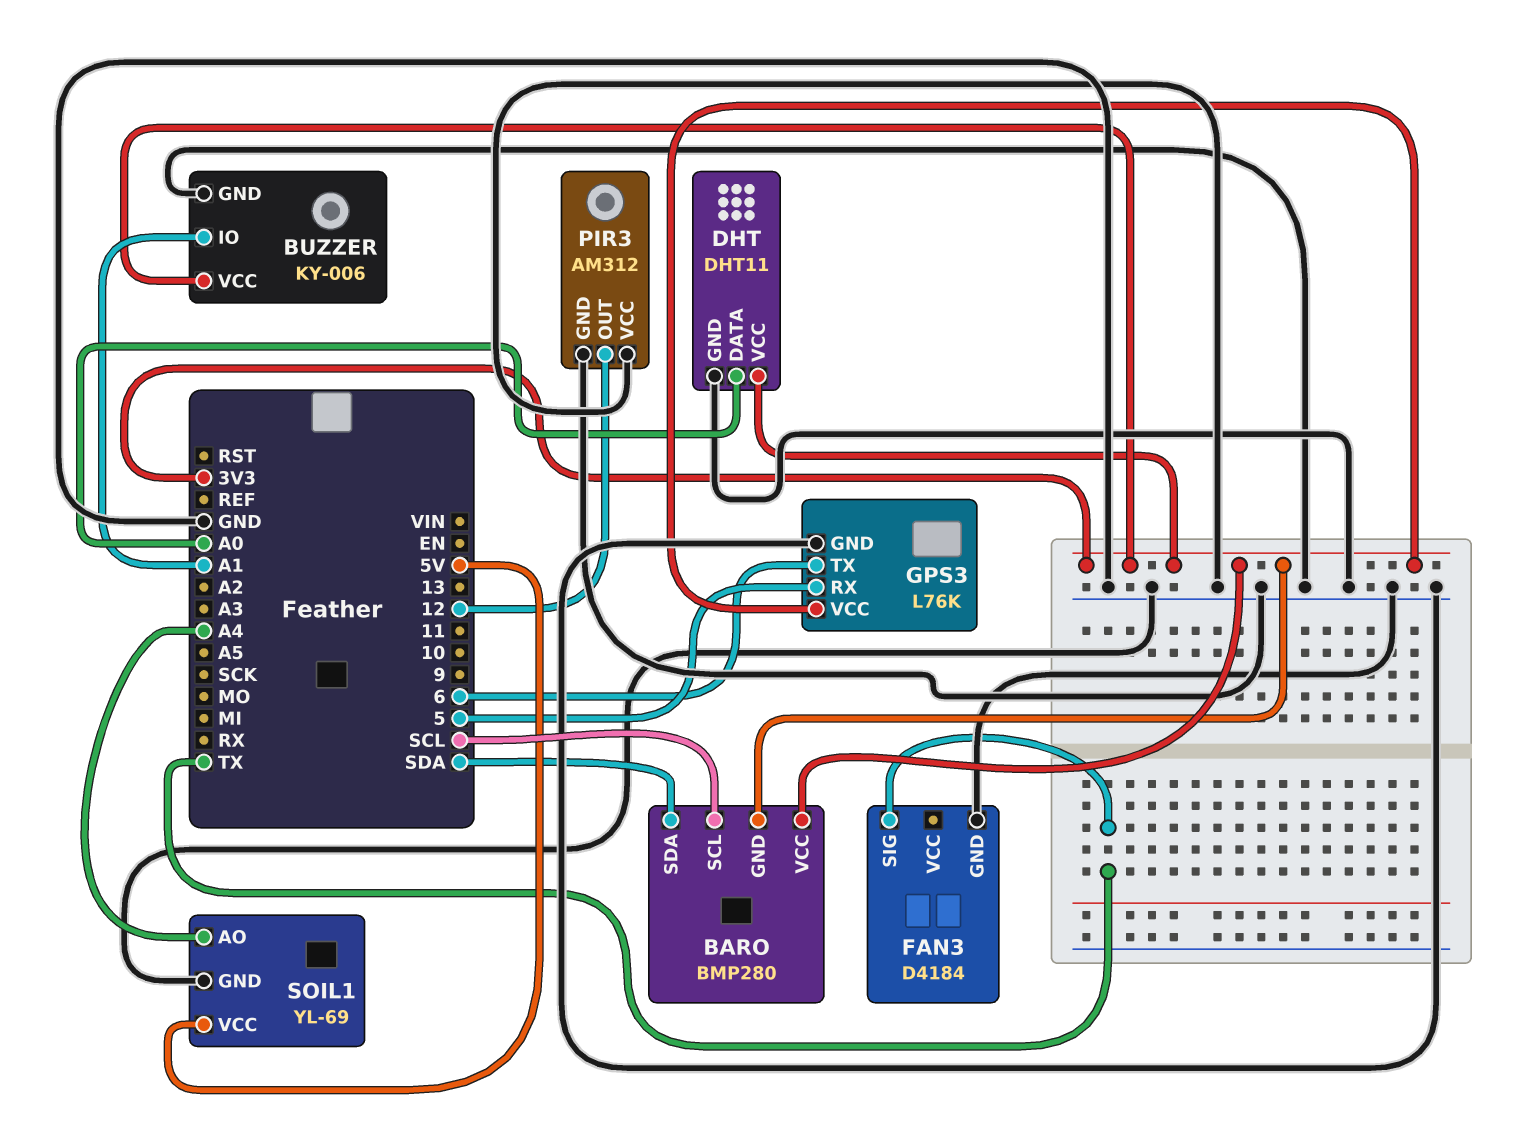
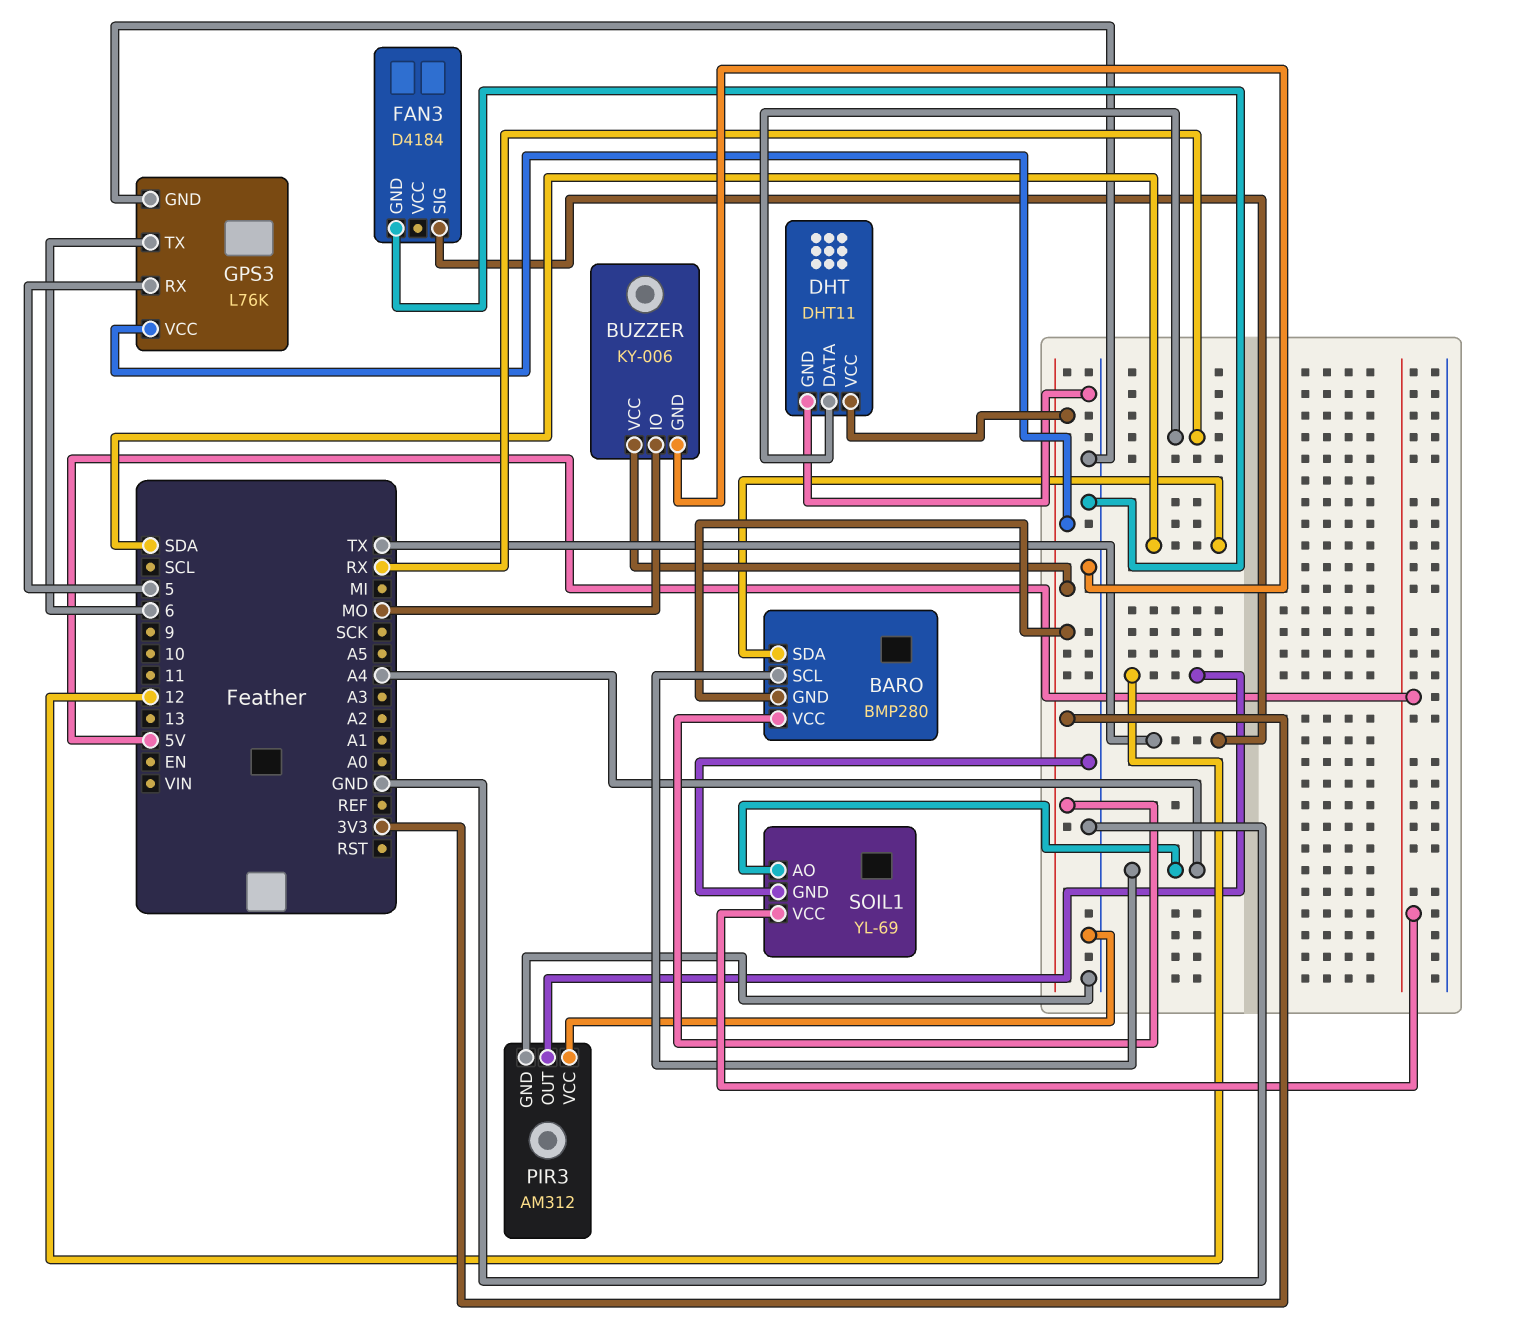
BARO pin SCL: SCL -> A4
BUZZER pin IO: A1 -> MO
DHT pin DATA: A0 -> RX

